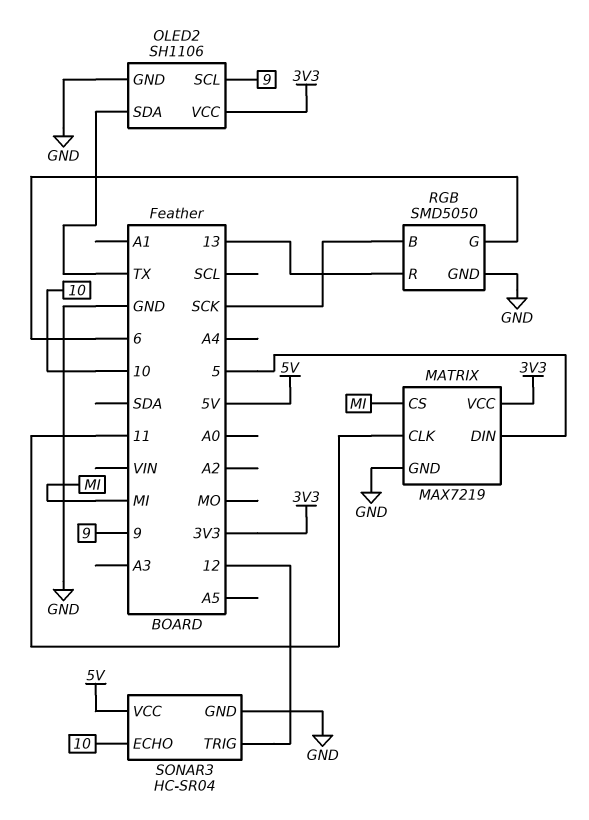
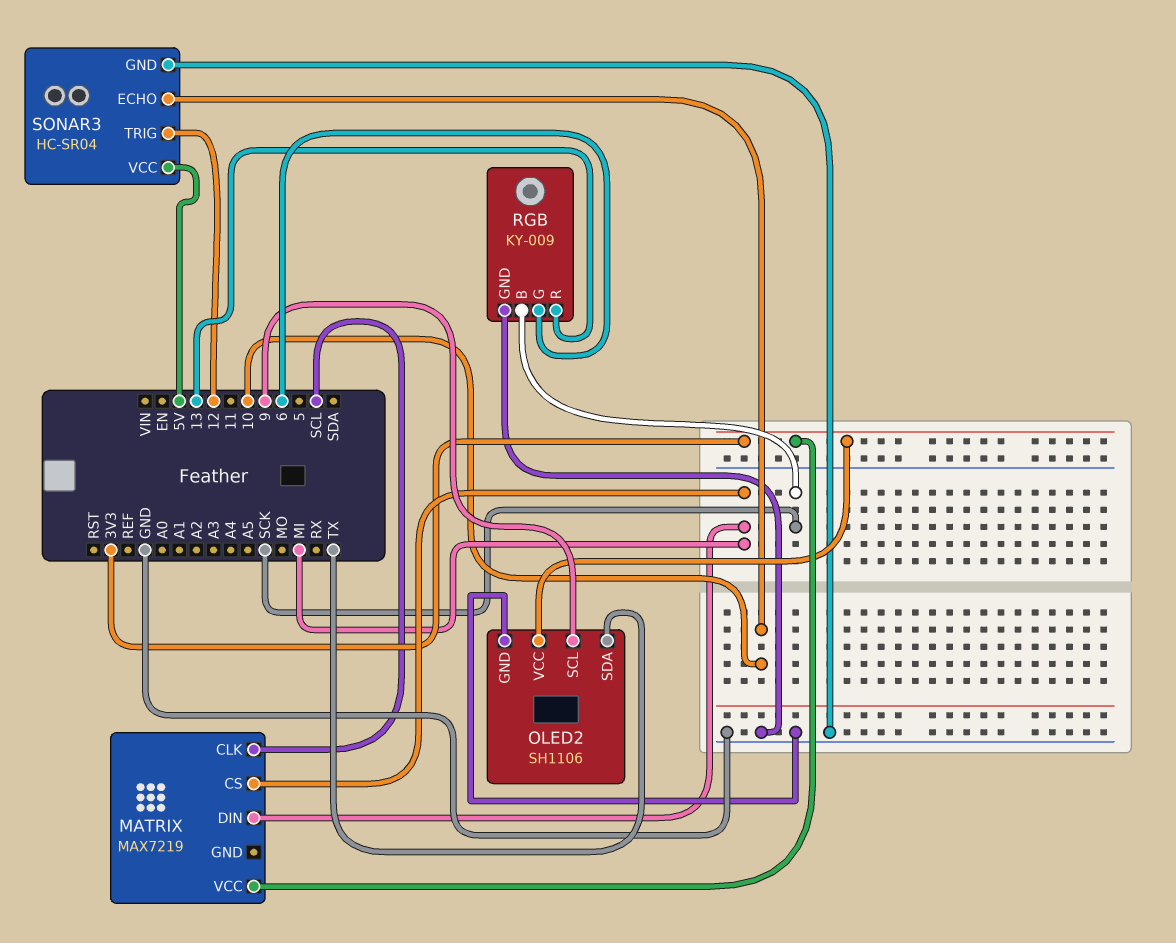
MATRIX pin CLK: 11 -> SCL
MATRIX pin DIN: 5 -> MI
MATRIX pin GND: GND -> none
RGB: SMD5050 -> KY-009

